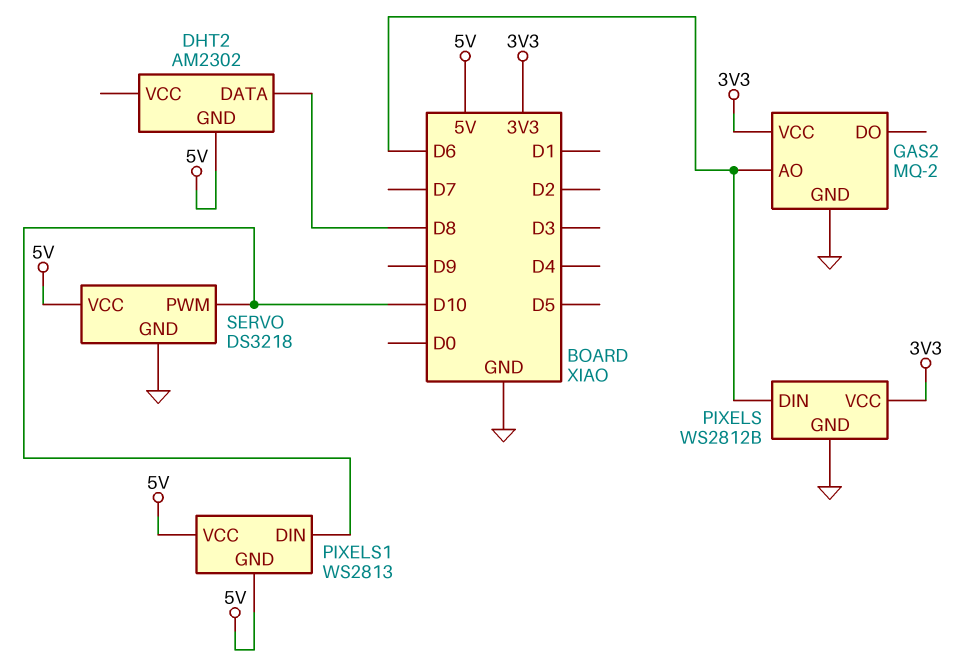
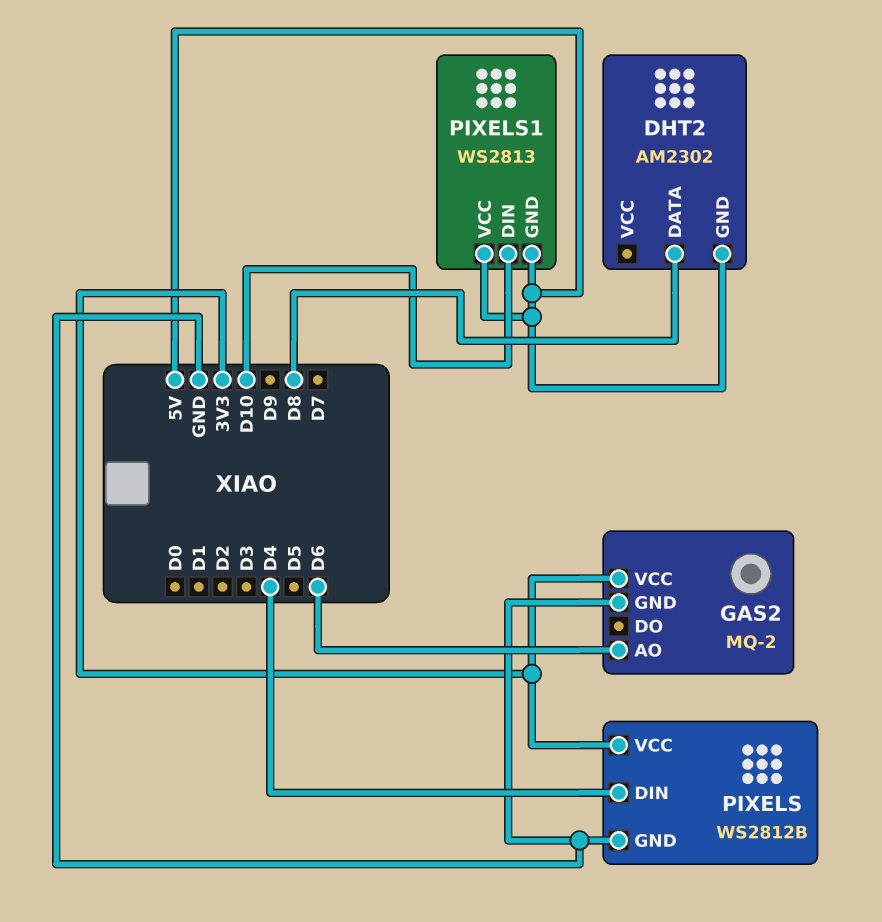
PIXELS pin DIN: D6 -> D4
SERVO: DS3218 -> none
SERVO pin GND: GND -> none
SERVO pin PWM: D10 -> none
SERVO pin VCC: 5V -> none

